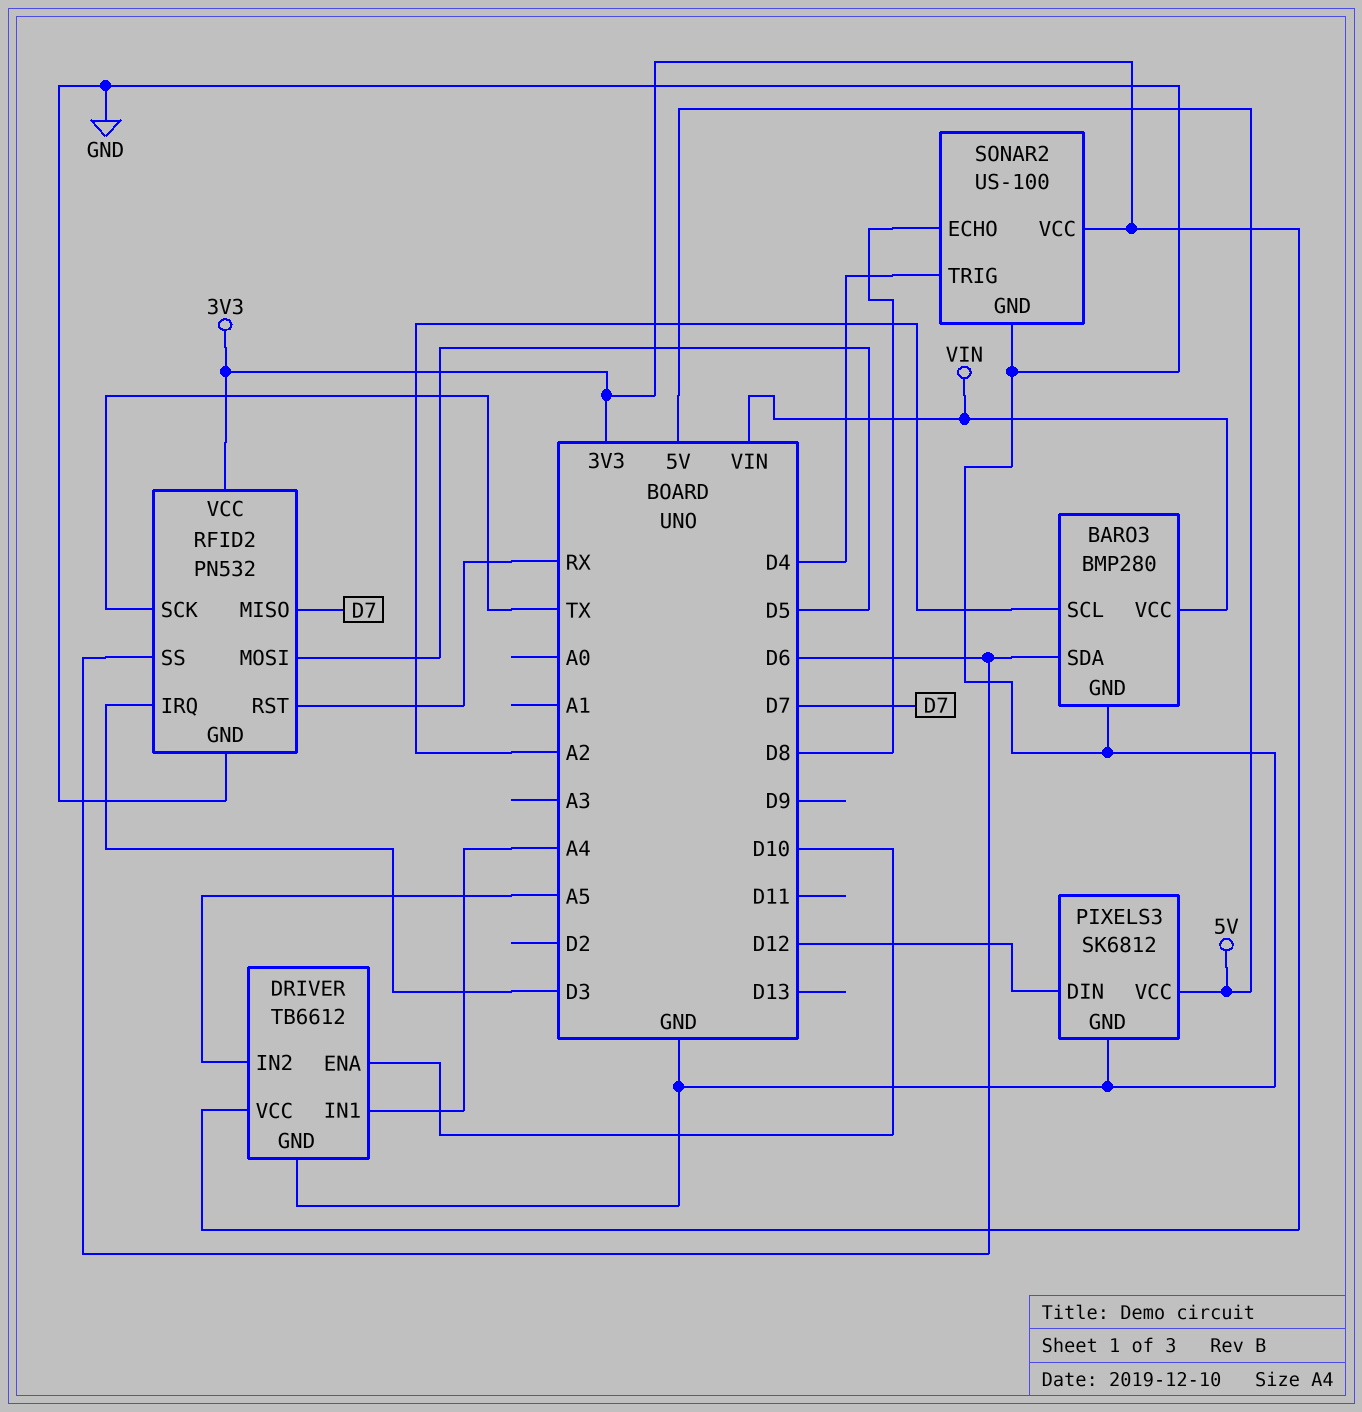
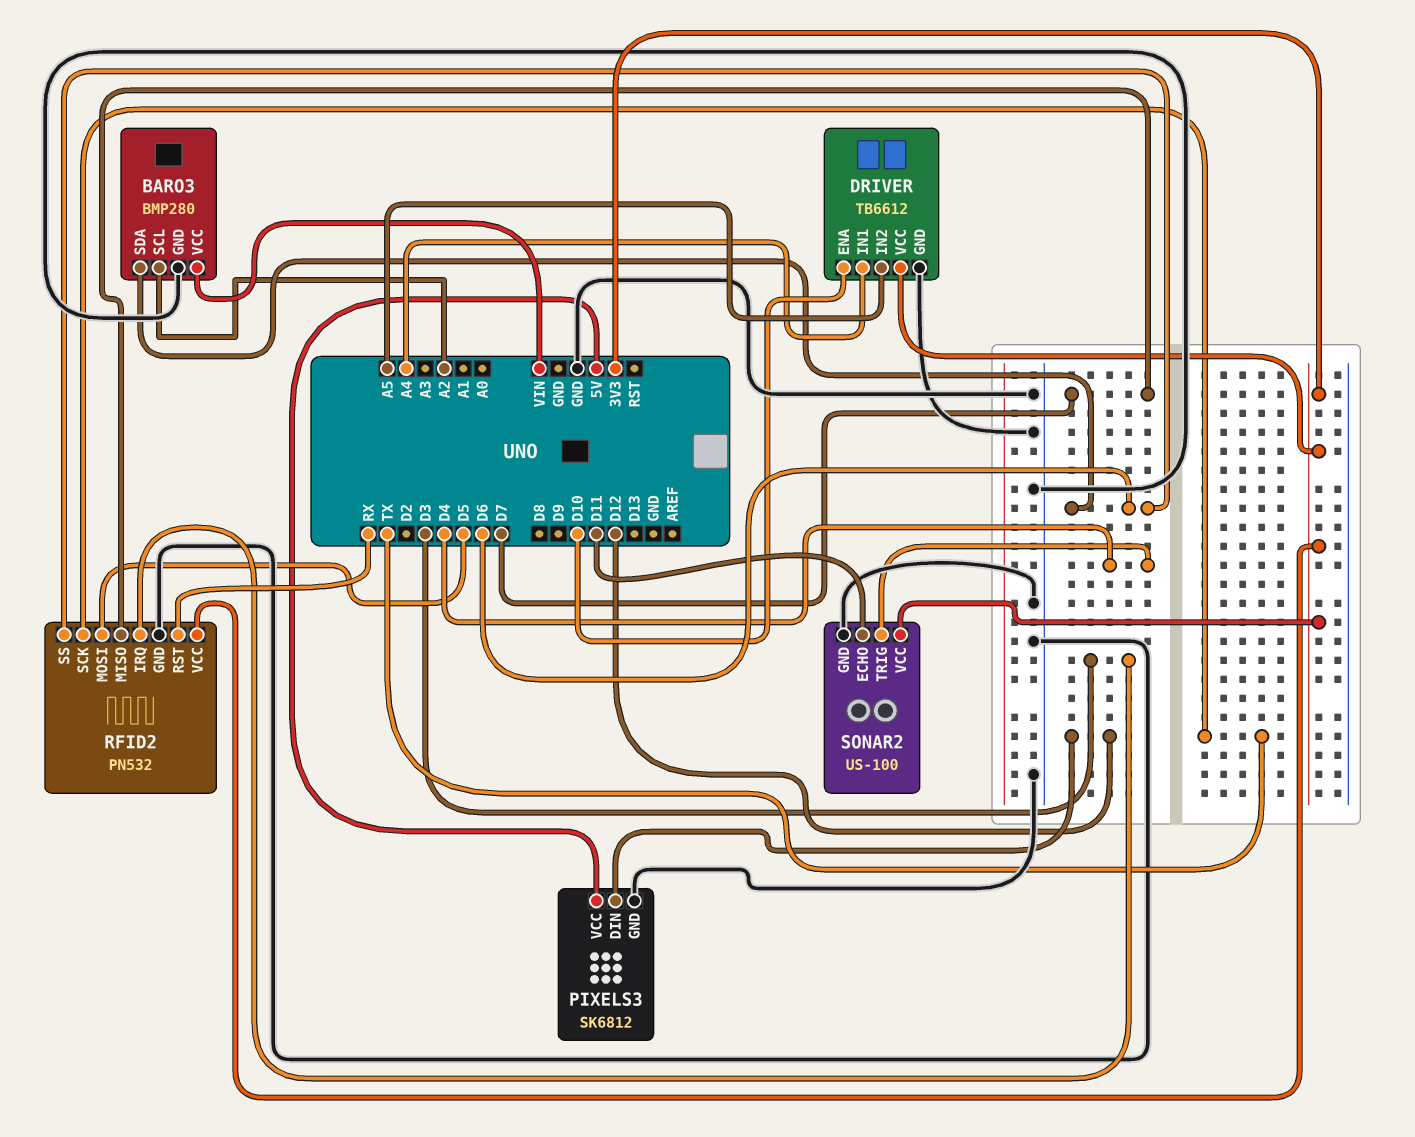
SONAR2 pin ECHO: D8 -> D11

